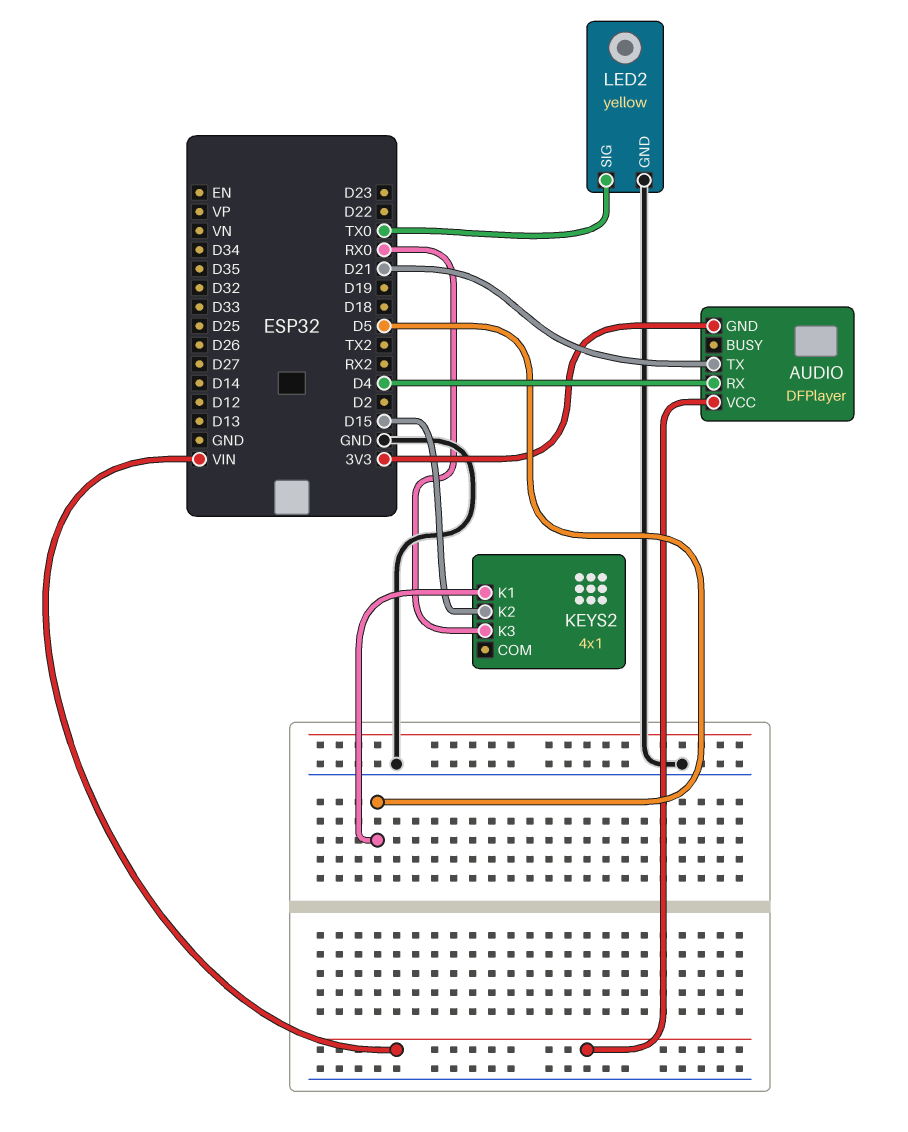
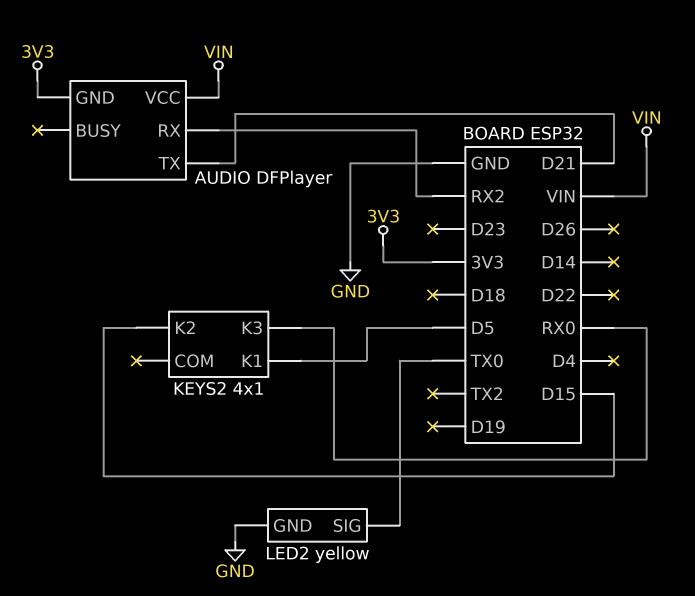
AUDIO pin RX: D4 -> RX2

